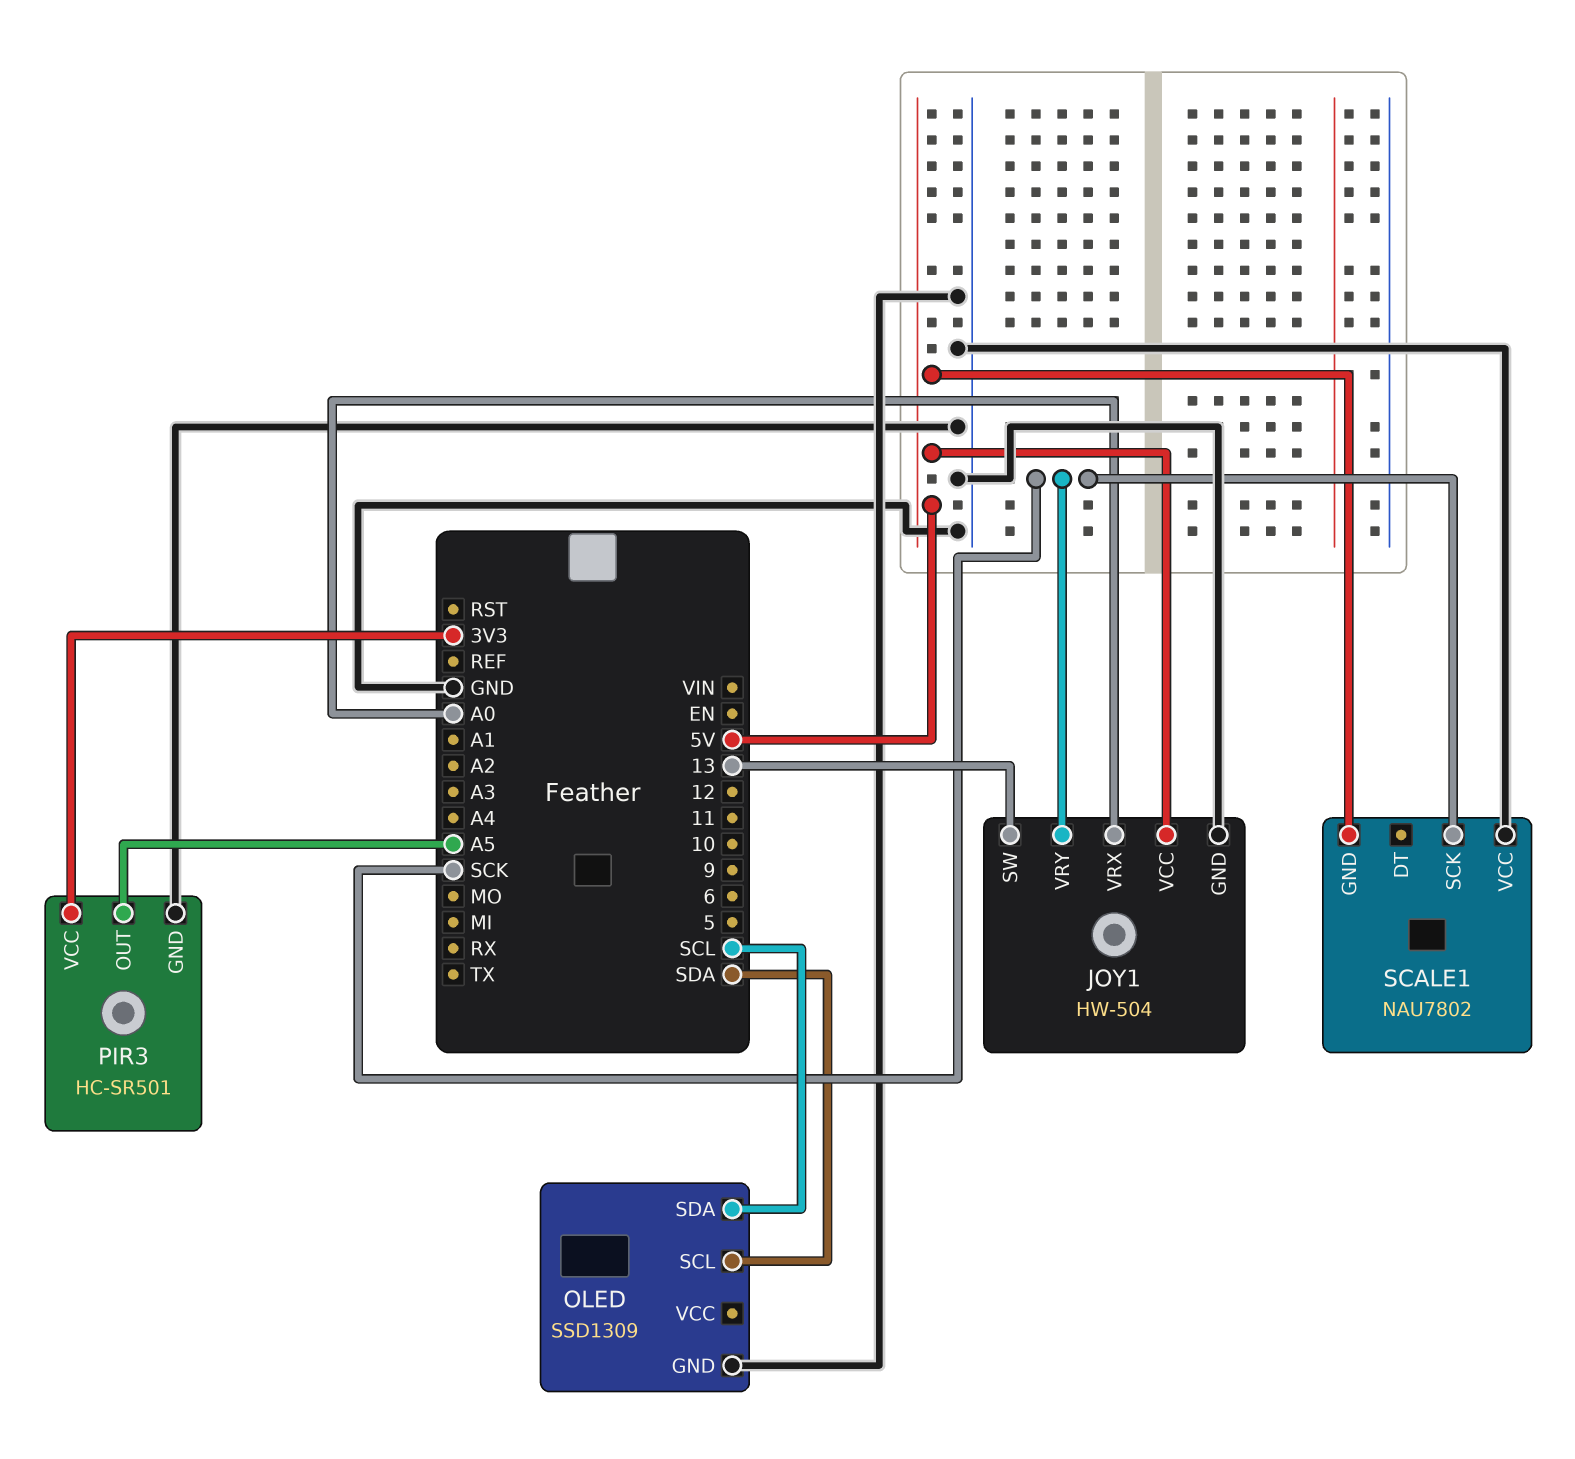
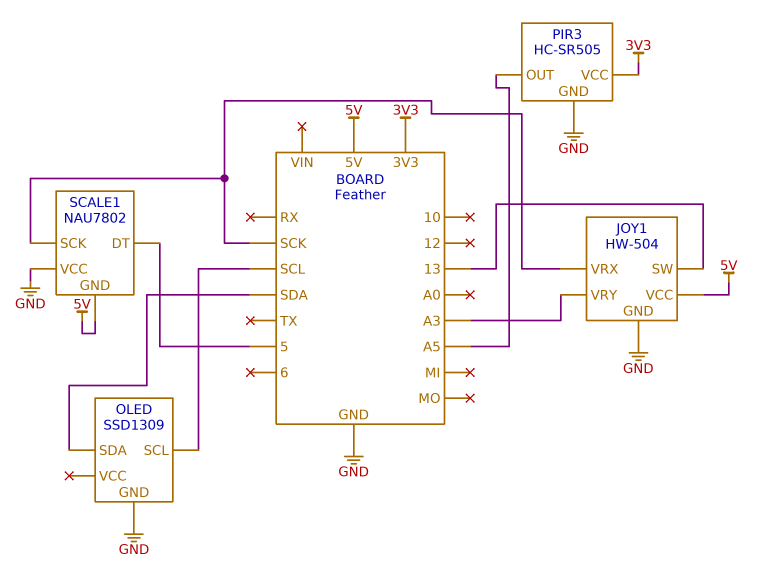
JOY1 pin VRX: A0 -> SCK
JOY1 pin VRY: SCK -> A3
OLED pin SCL: SDA -> SCL
OLED pin SDA: SCL -> SDA
PIR3: HC-SR501 -> HC-SR505
SCALE1 pin DT: none -> 5

